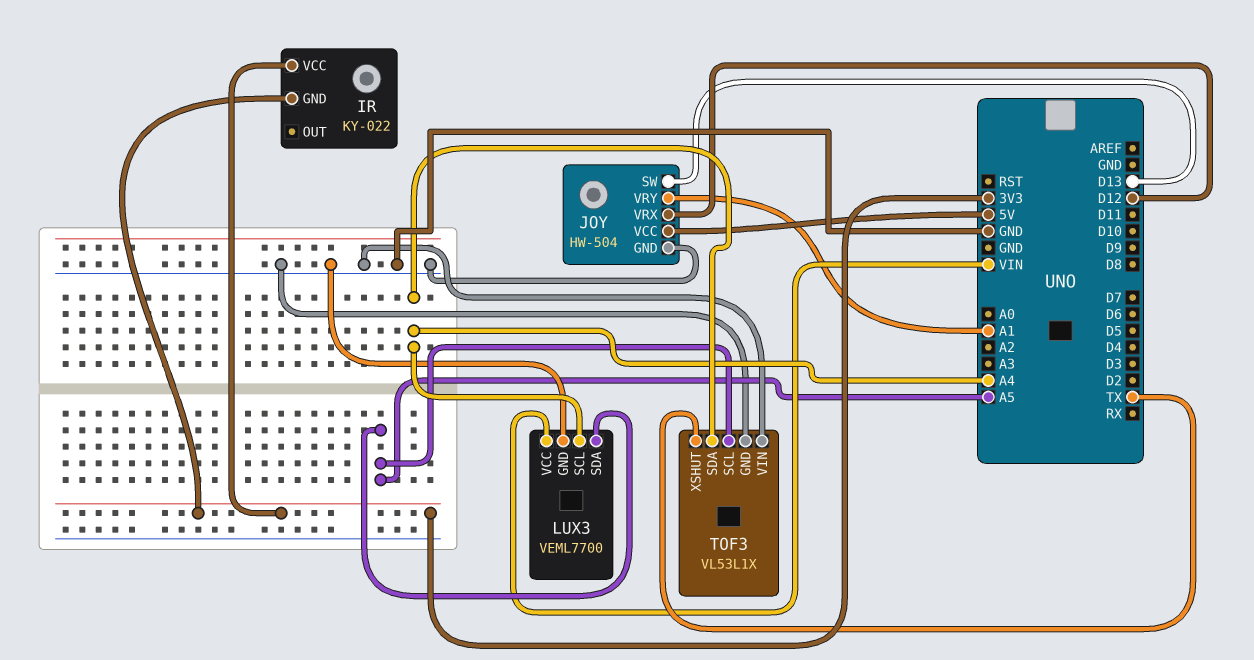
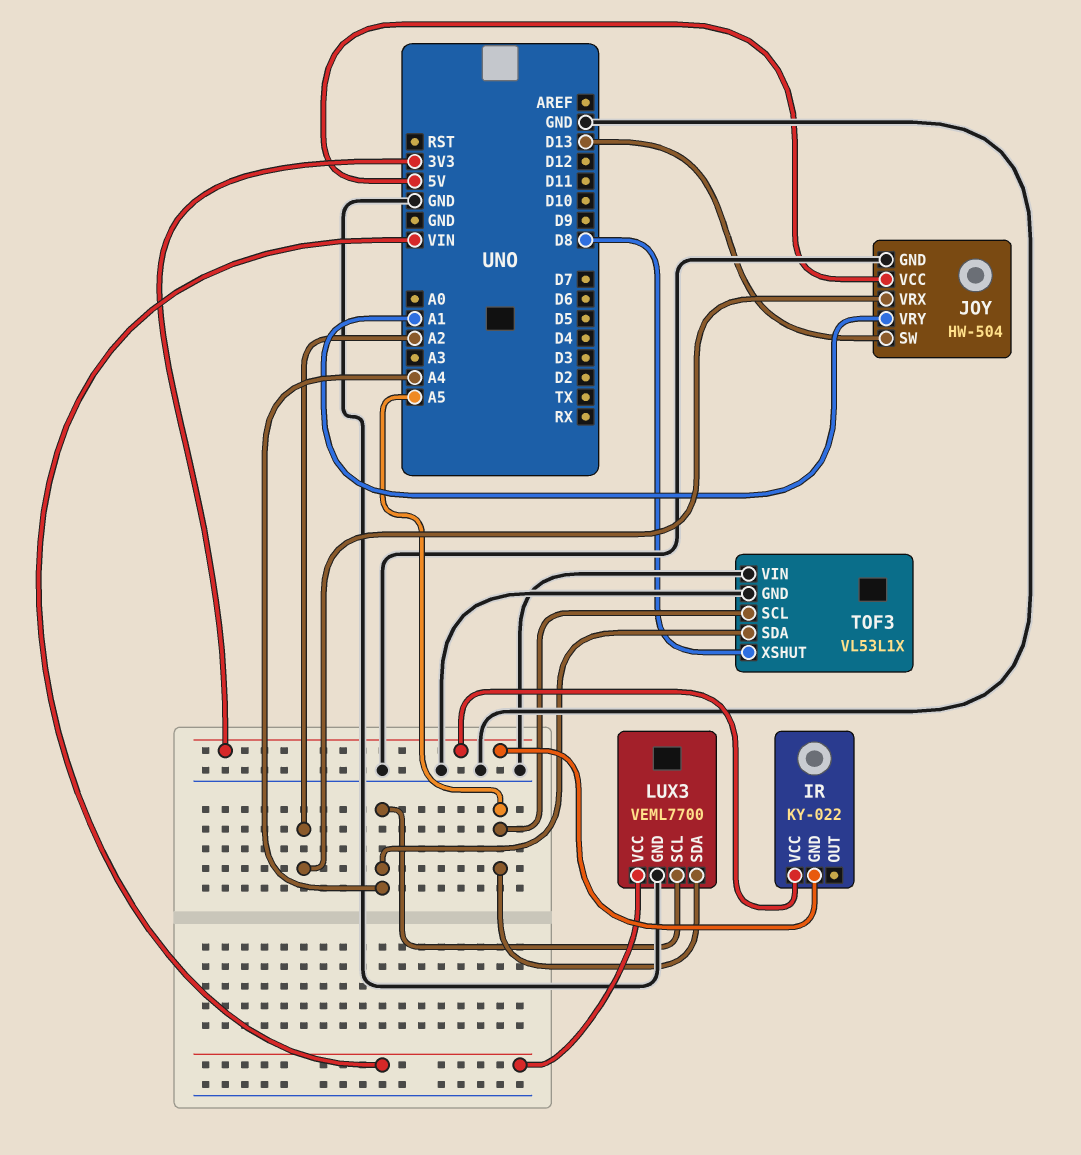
JOY pin VRX: D12 -> A2
TOF3 pin XSHUT: TX -> D8

